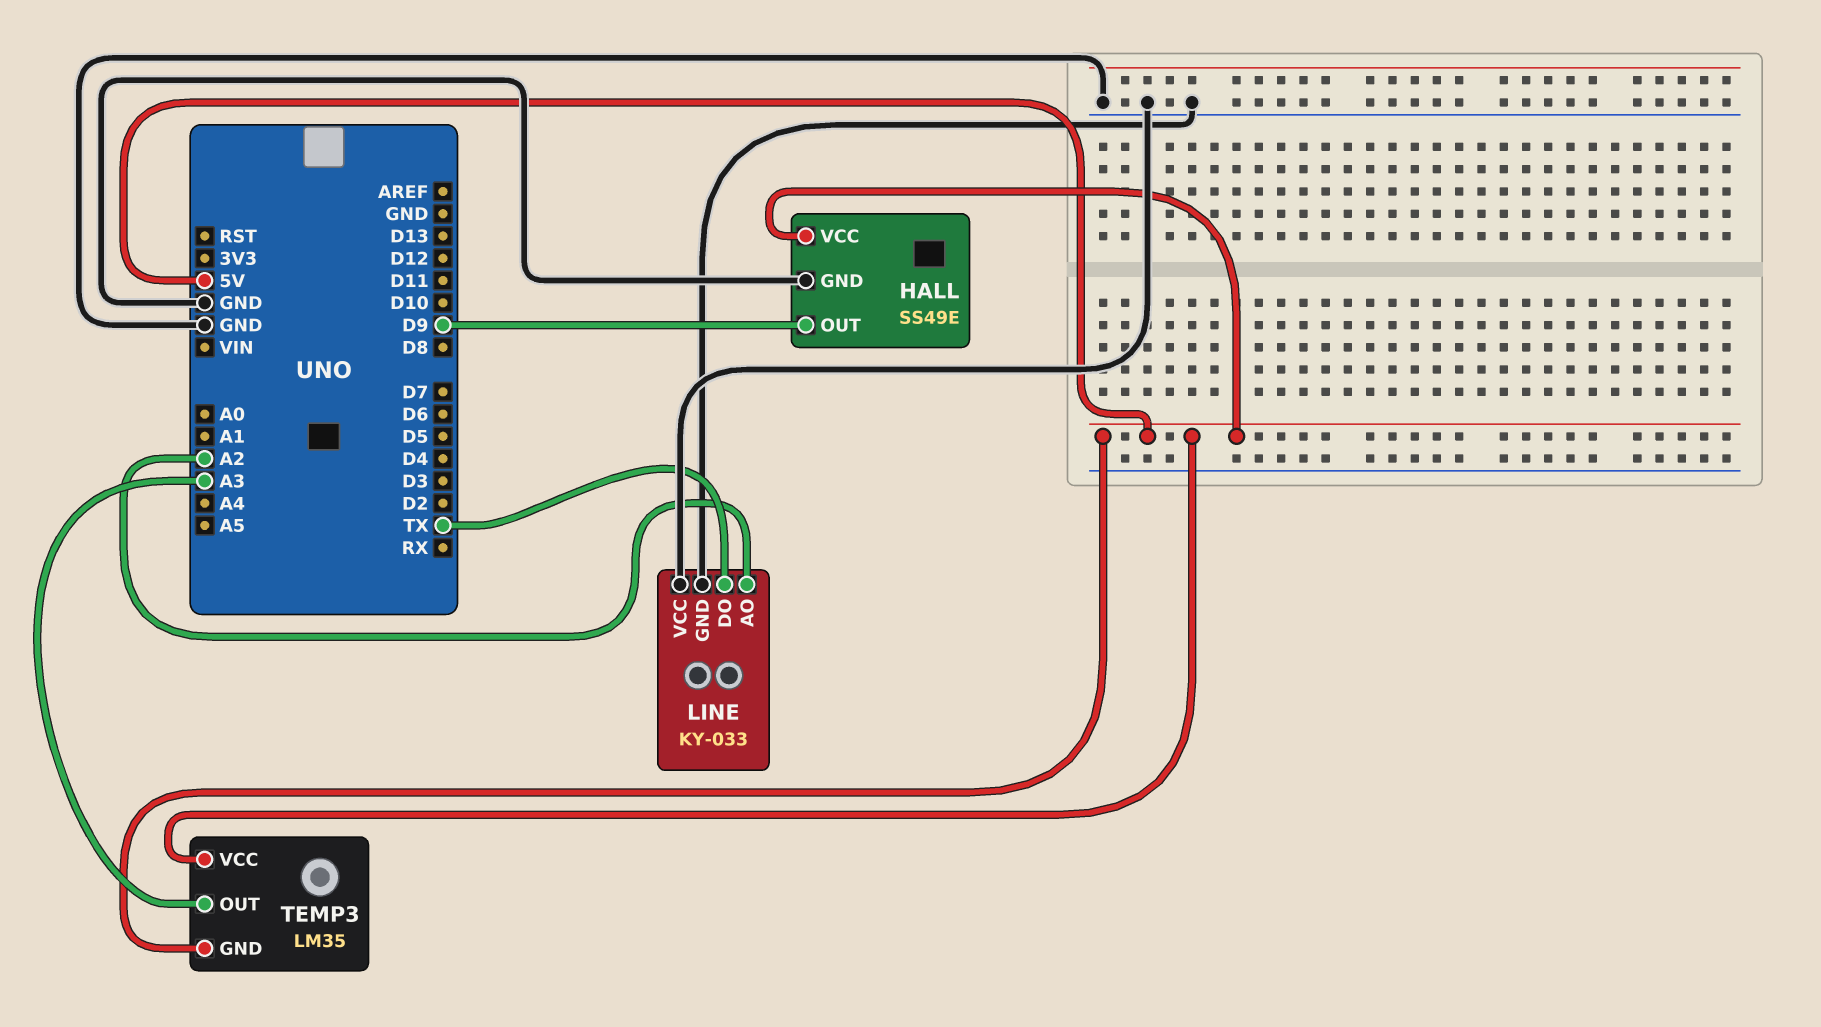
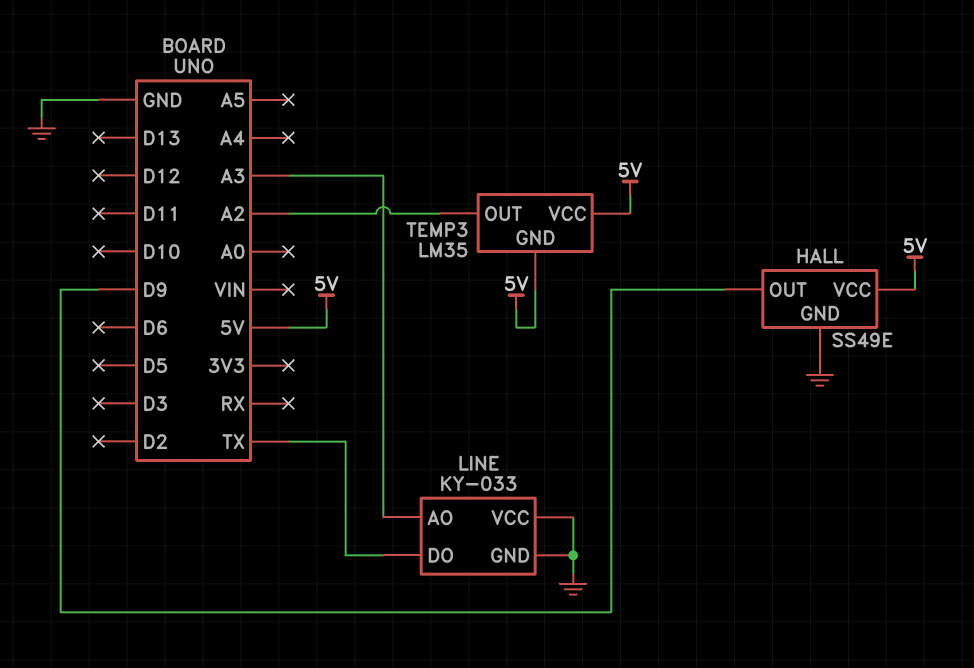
LINE pin AO: A2 -> A3
TEMP3 pin OUT: A3 -> A2

